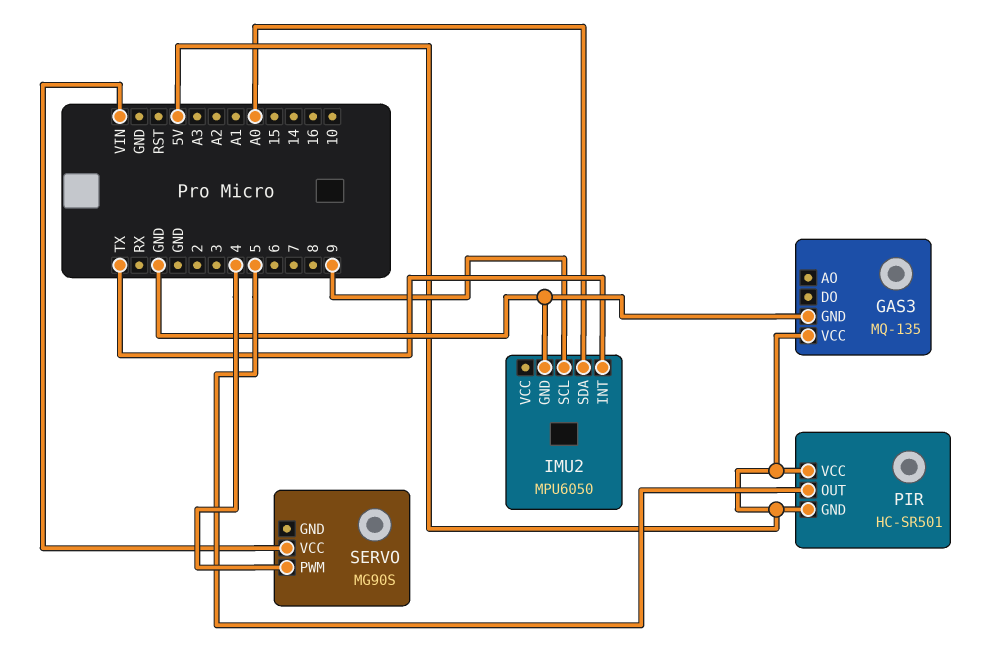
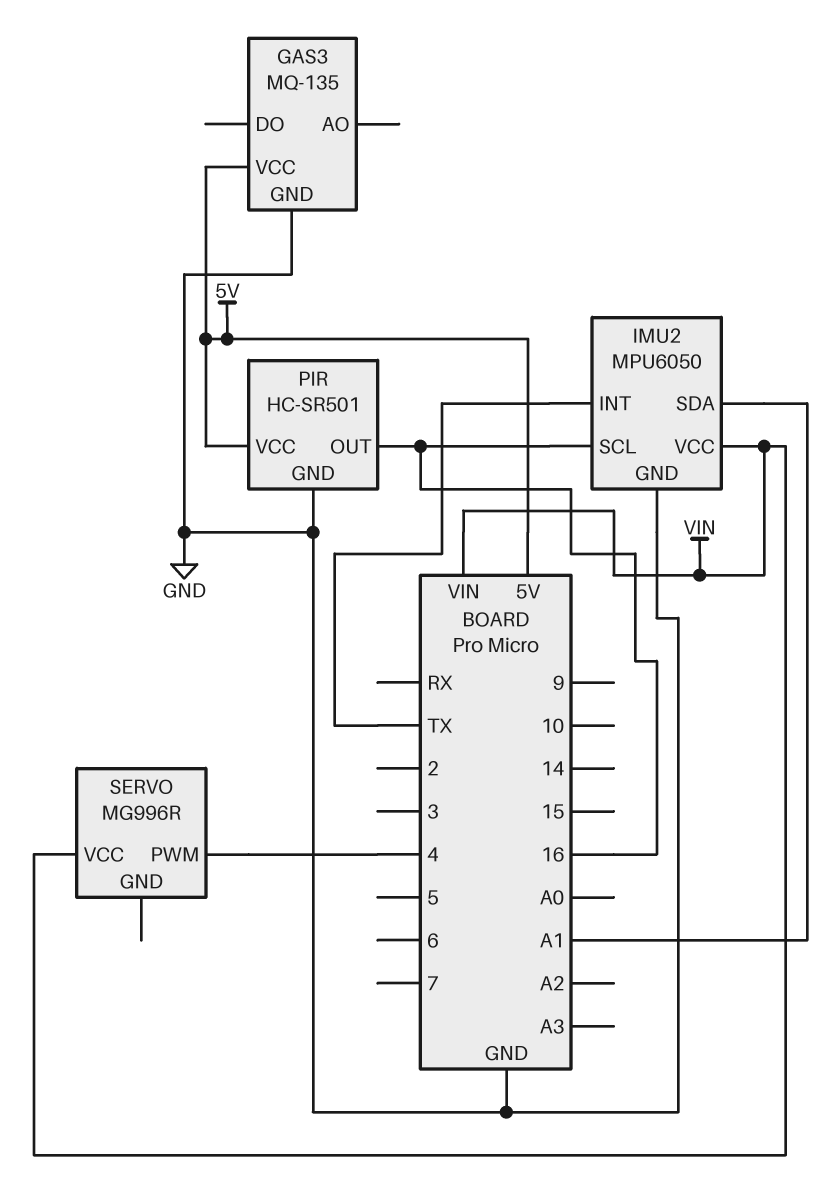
IMU2 pin SCL: 9 -> 16
IMU2 pin SDA: A0 -> A1
IMU2 pin VCC: none -> VIN
PIR pin GND: 5V -> GND
PIR pin OUT: 5 -> 16
SERVO: MG90S -> MG996R

